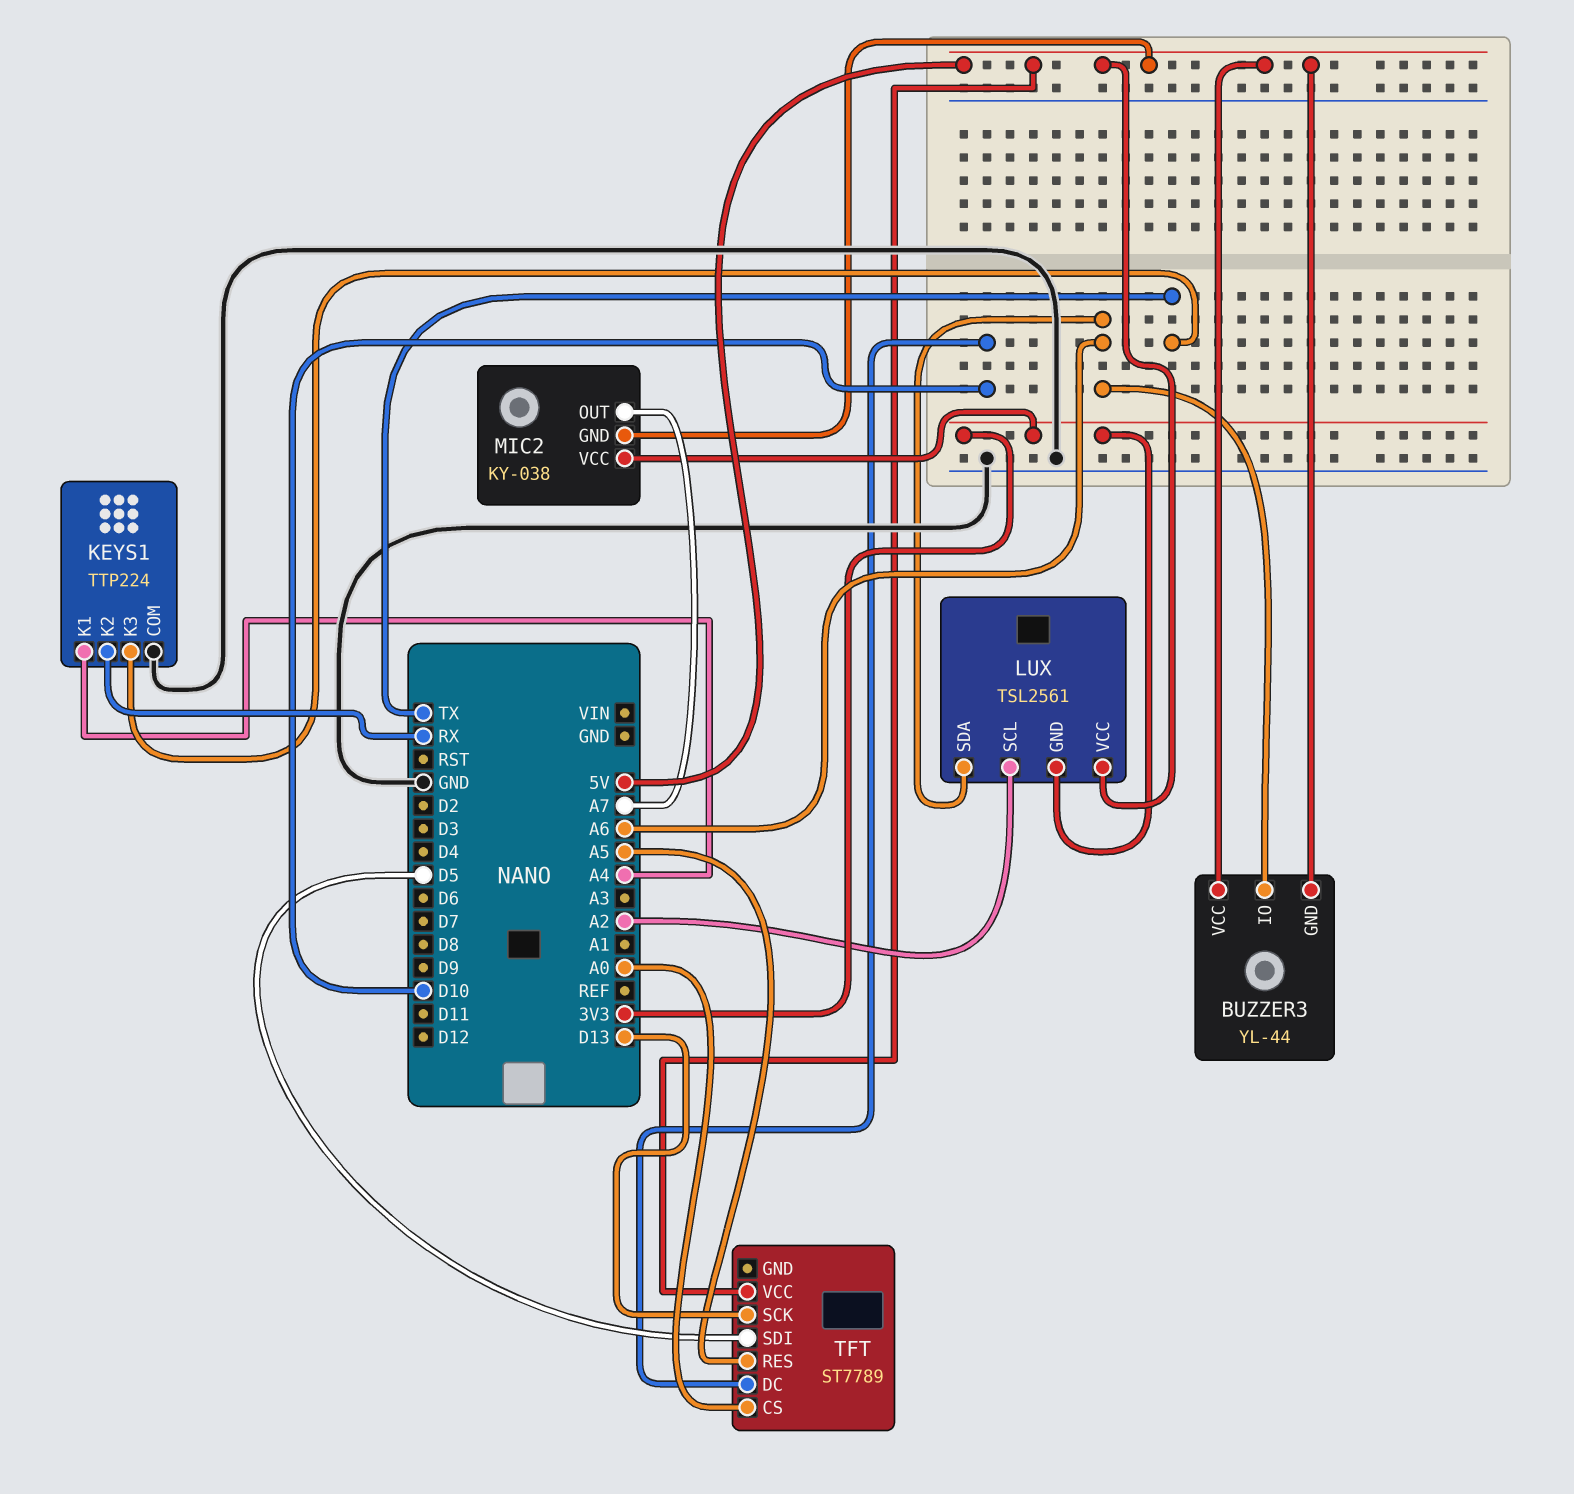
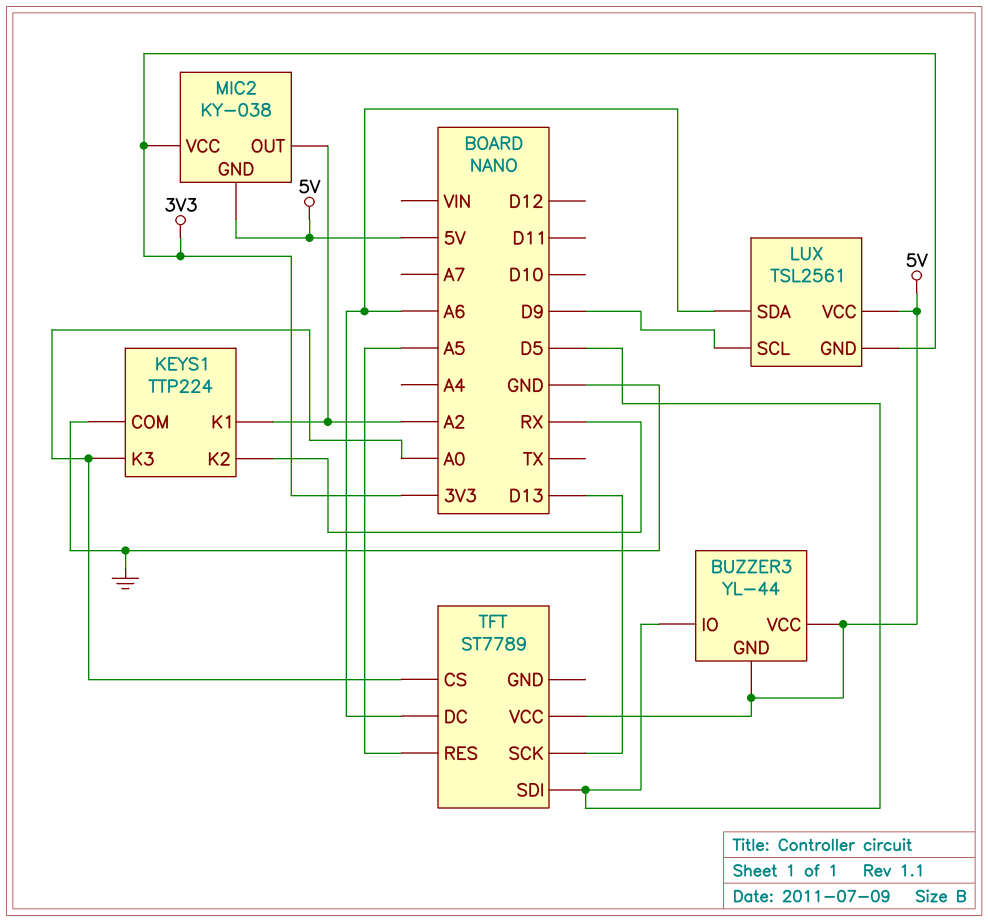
BUZZER3 pin IO: A6 -> D5
KEYS1 pin K1: A4 -> A2
KEYS1 pin K3: TX -> A0
LUX pin SCL: A2 -> D9
MIC2 pin OUT: A7 -> A2
TFT pin DC: D10 -> A6

